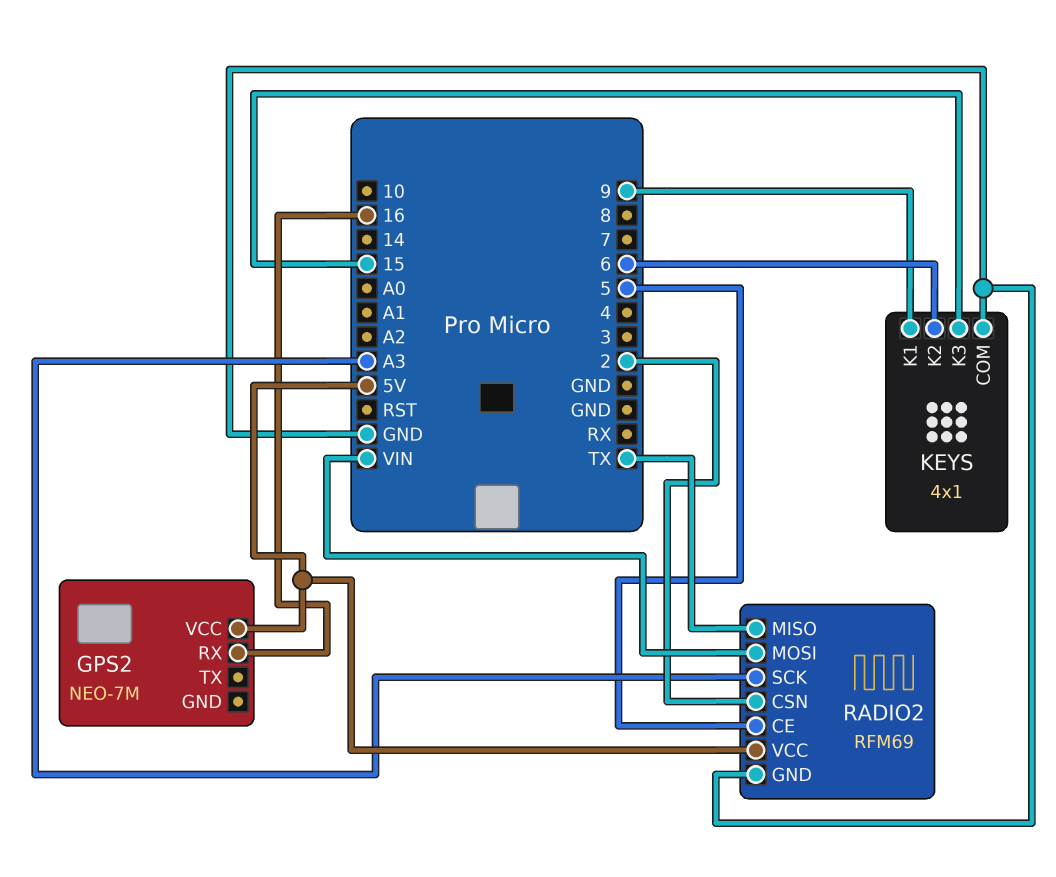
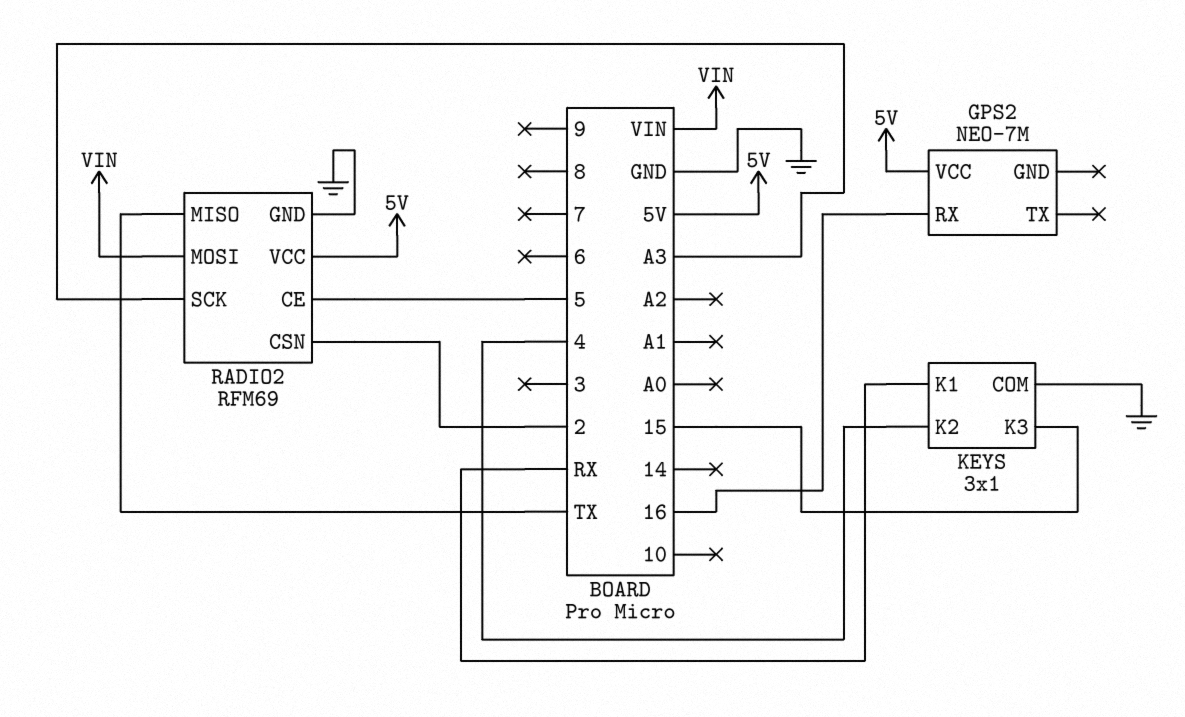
KEYS: 4x1 -> 3x1
KEYS pin K1: 9 -> RX
KEYS pin K2: 6 -> 4

